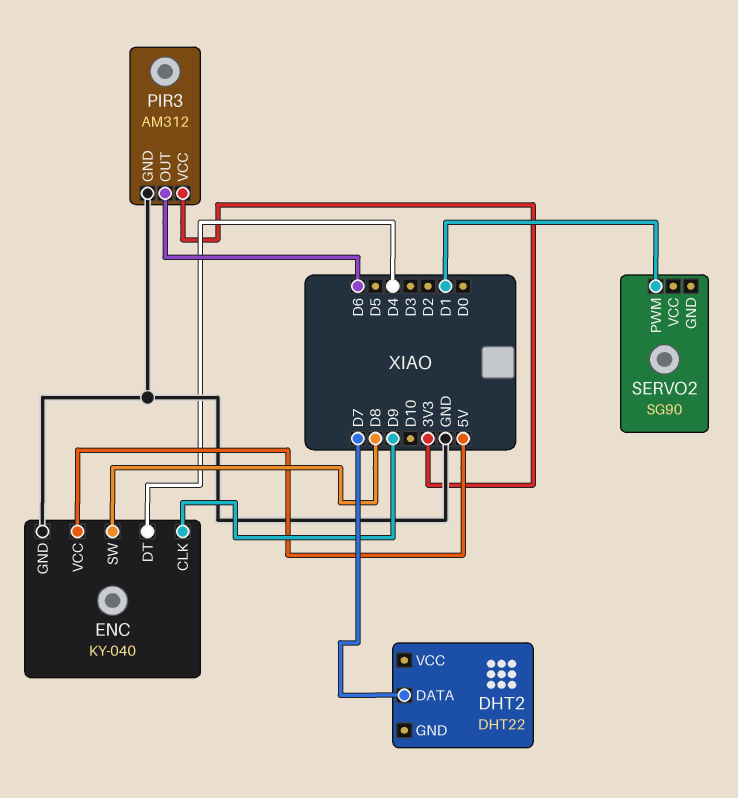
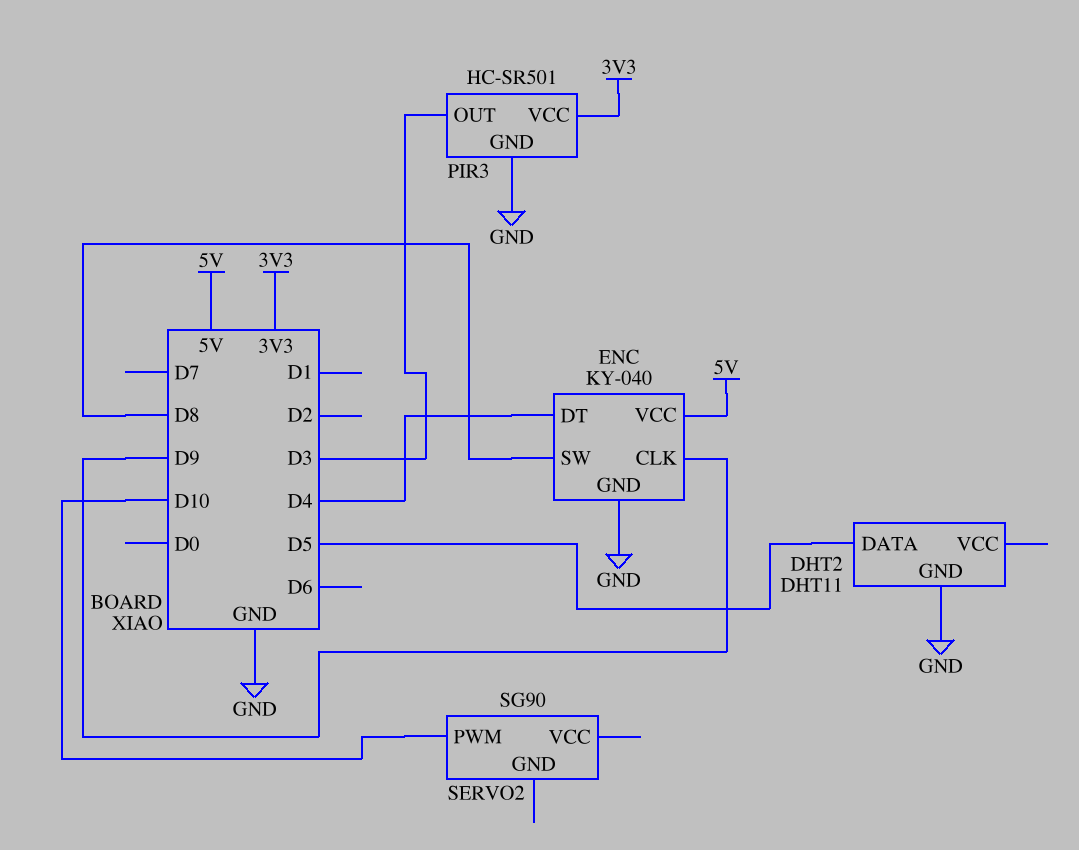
DHT2: DHT22 -> DHT11
DHT2 pin DATA: D7 -> D5
DHT2 pin GND: none -> GND
PIR3: AM312 -> HC-SR501
PIR3 pin OUT: D6 -> D3
SERVO2 pin PWM: D1 -> D10

